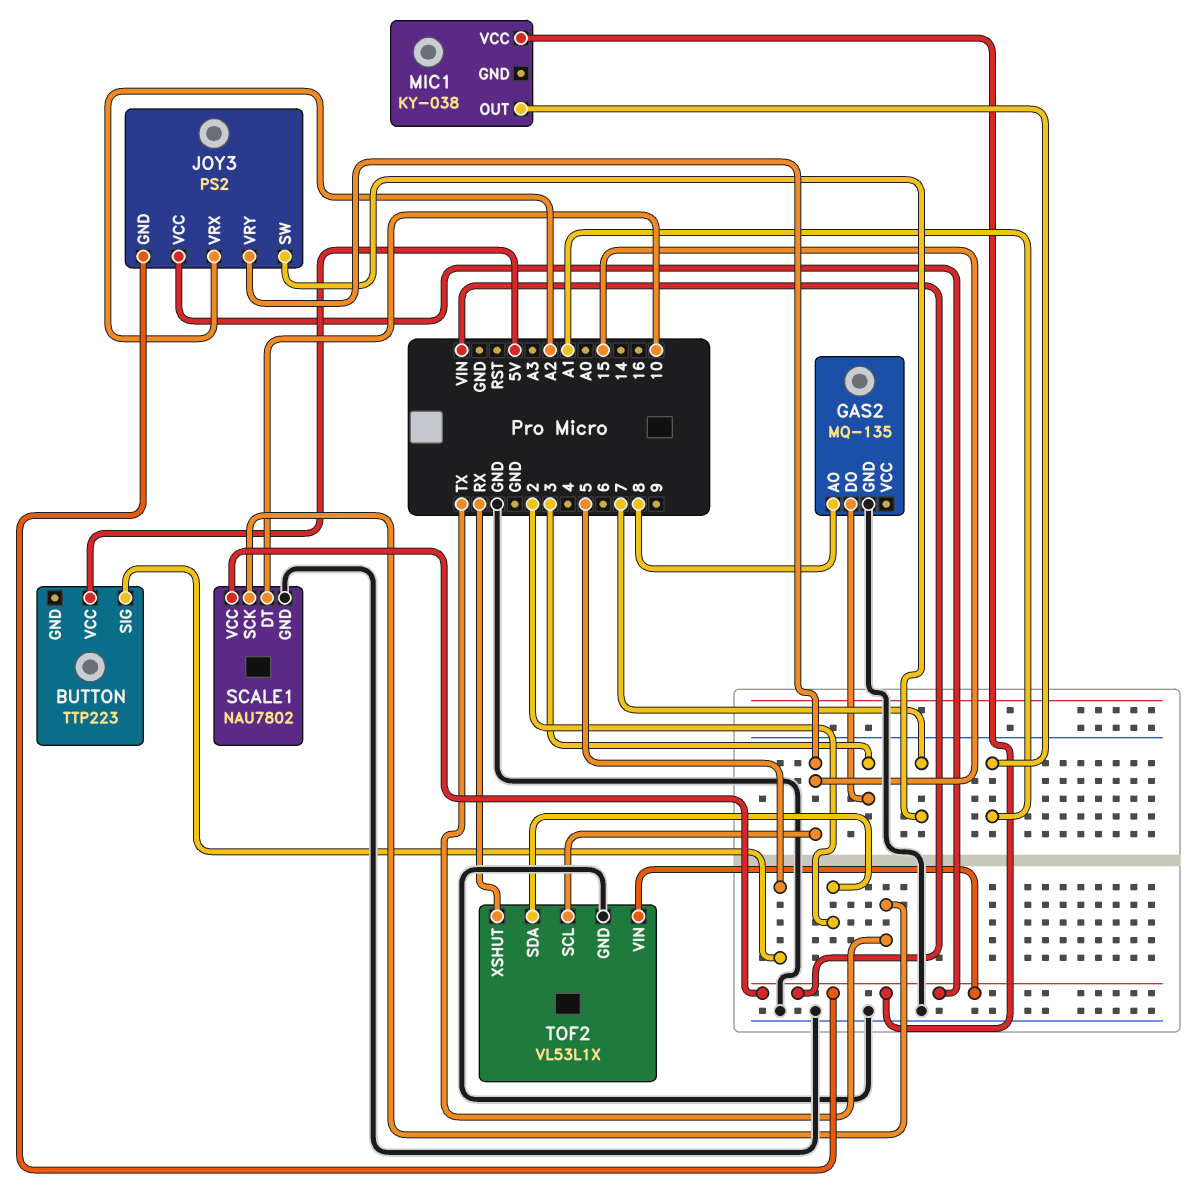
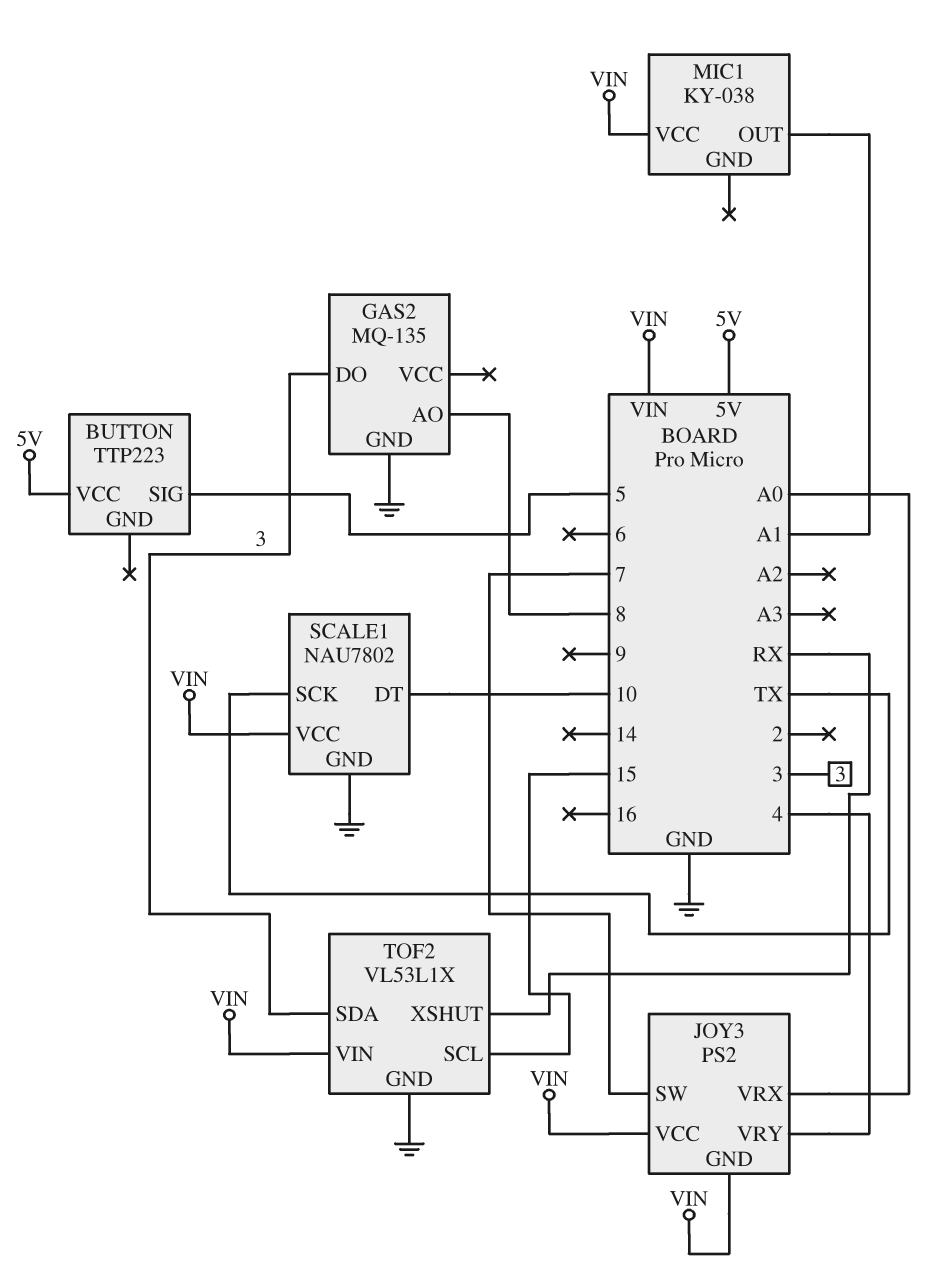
JOY3 pin VRX: A2 -> A0
JOY3 pin VRY: 15 -> 4
TOF2 pin SDA: 2 -> 3

